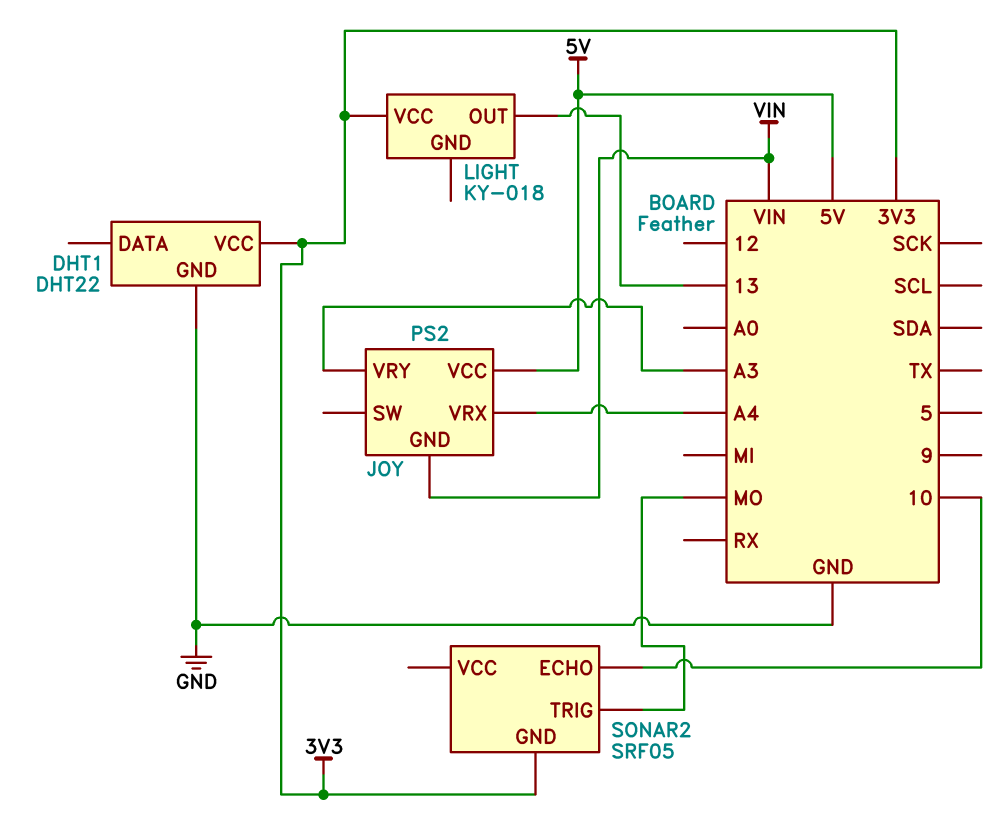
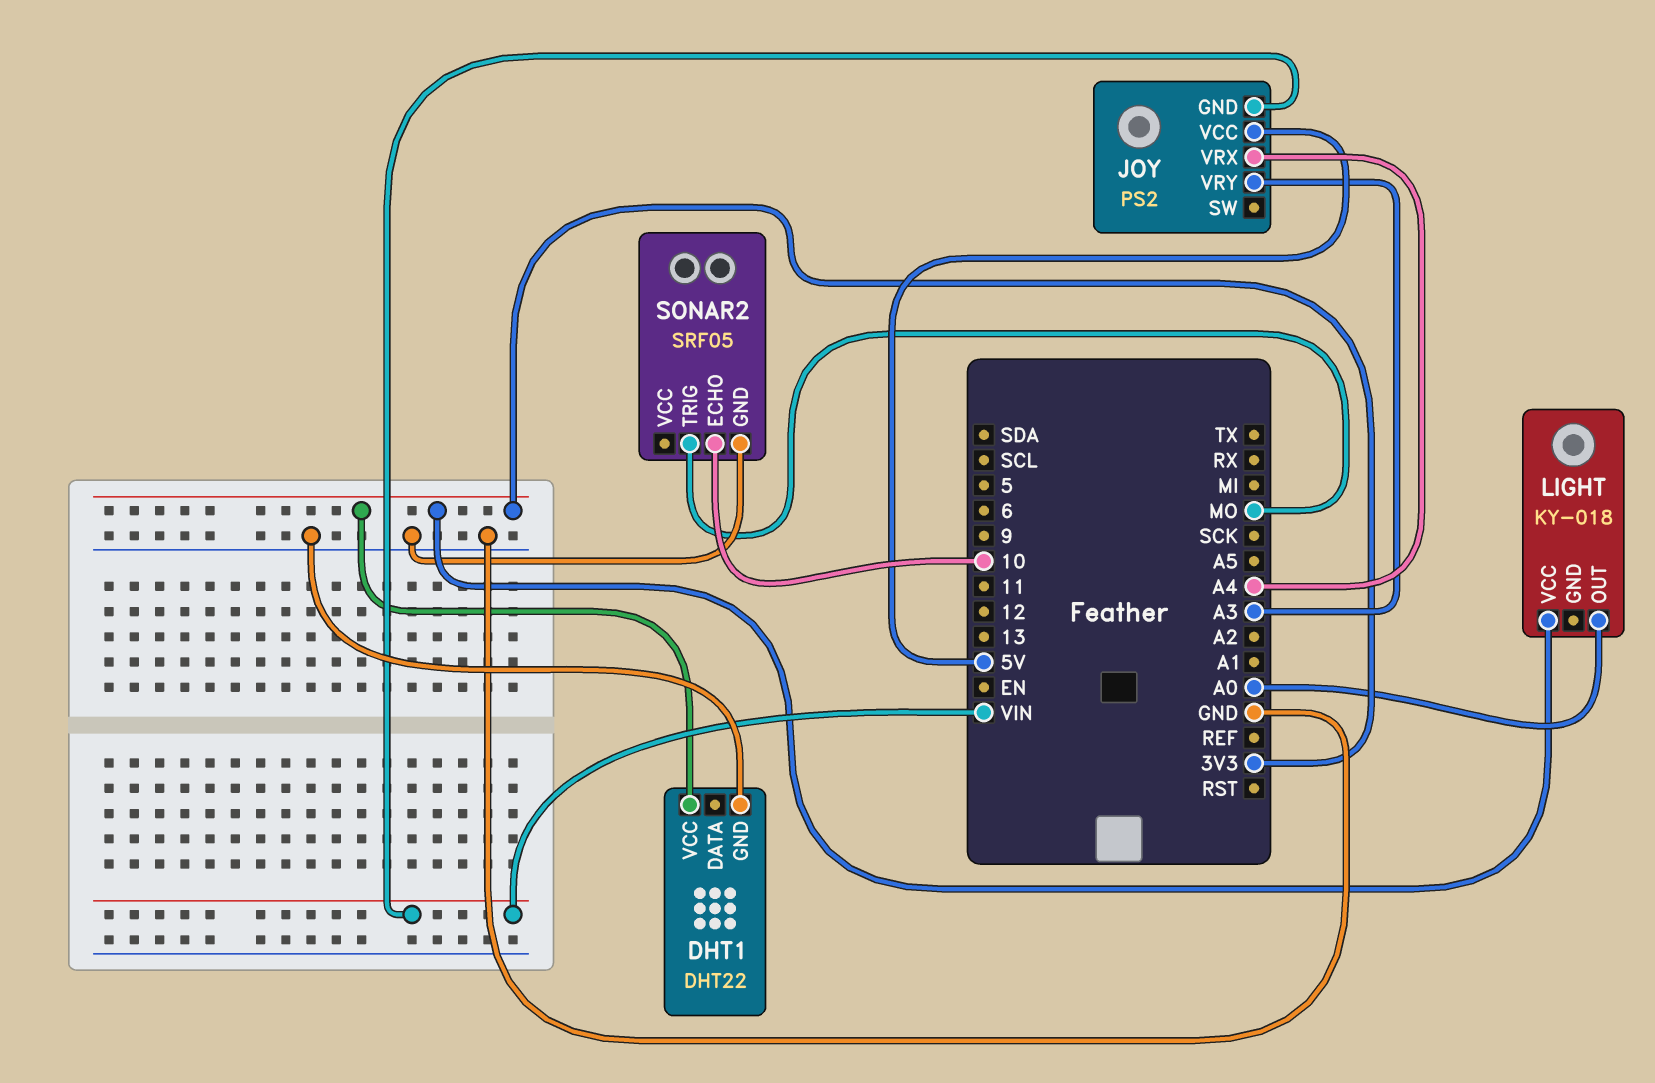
LIGHT pin OUT: 13 -> A0
SONAR2 pin GND: 3V3 -> GND

